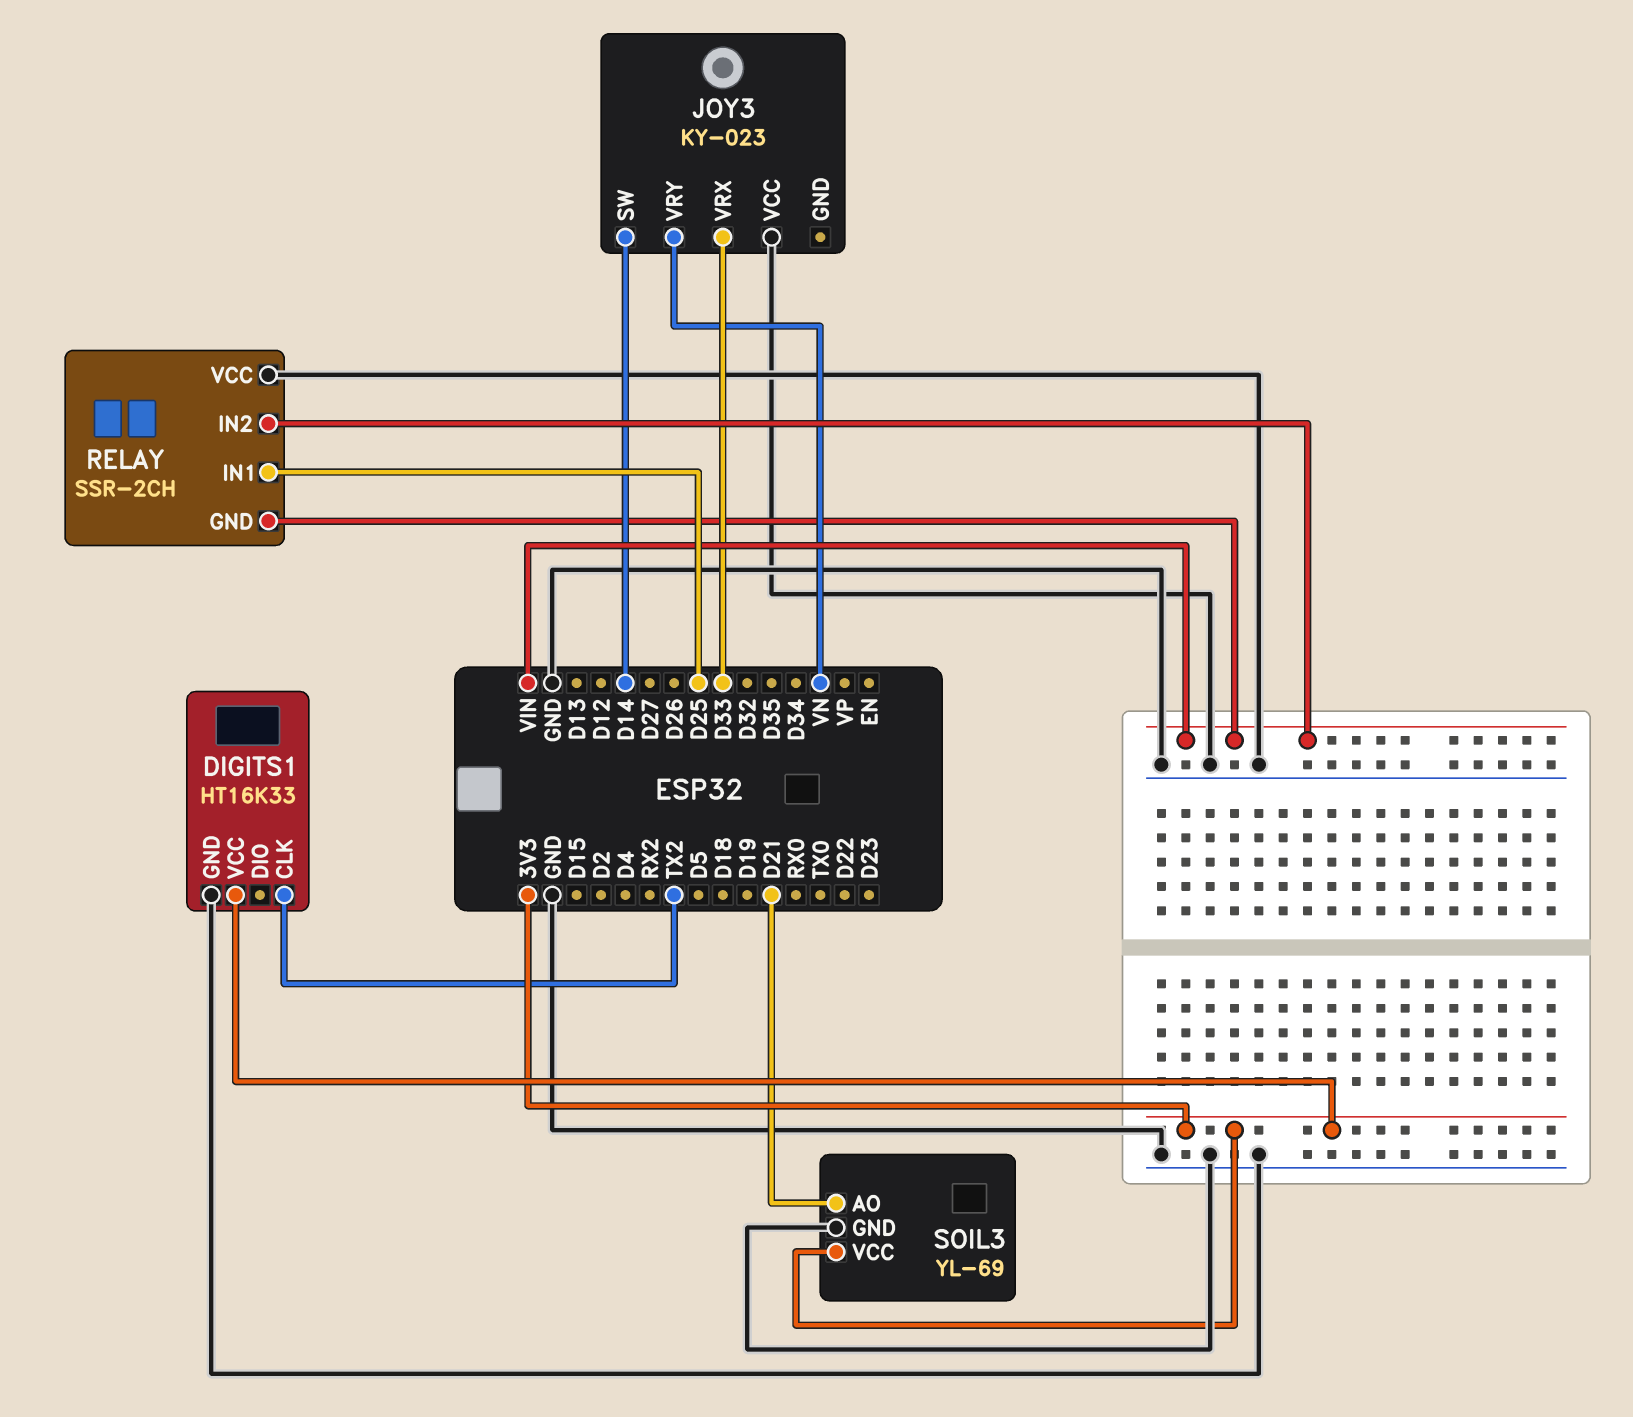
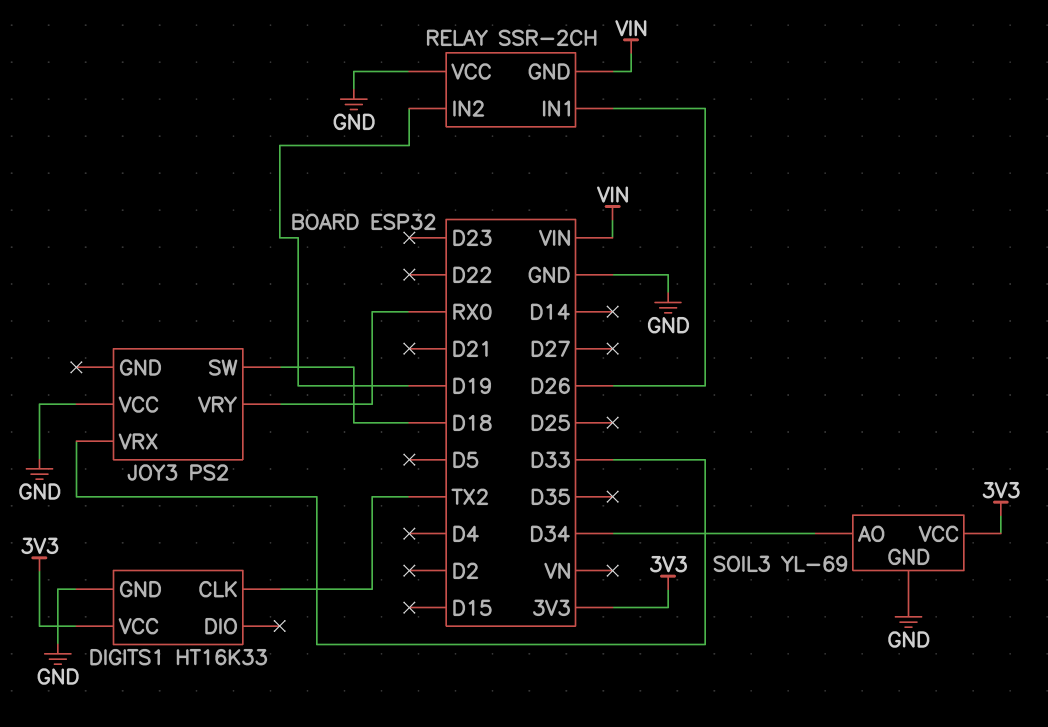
JOY3: KY-023 -> PS2
JOY3 pin SW: D14 -> D18
JOY3 pin VRY: VN -> RX0
RELAY pin IN1: D25 -> D26
RELAY pin IN2: VIN -> D19
SOIL3 pin AO: D21 -> D34

